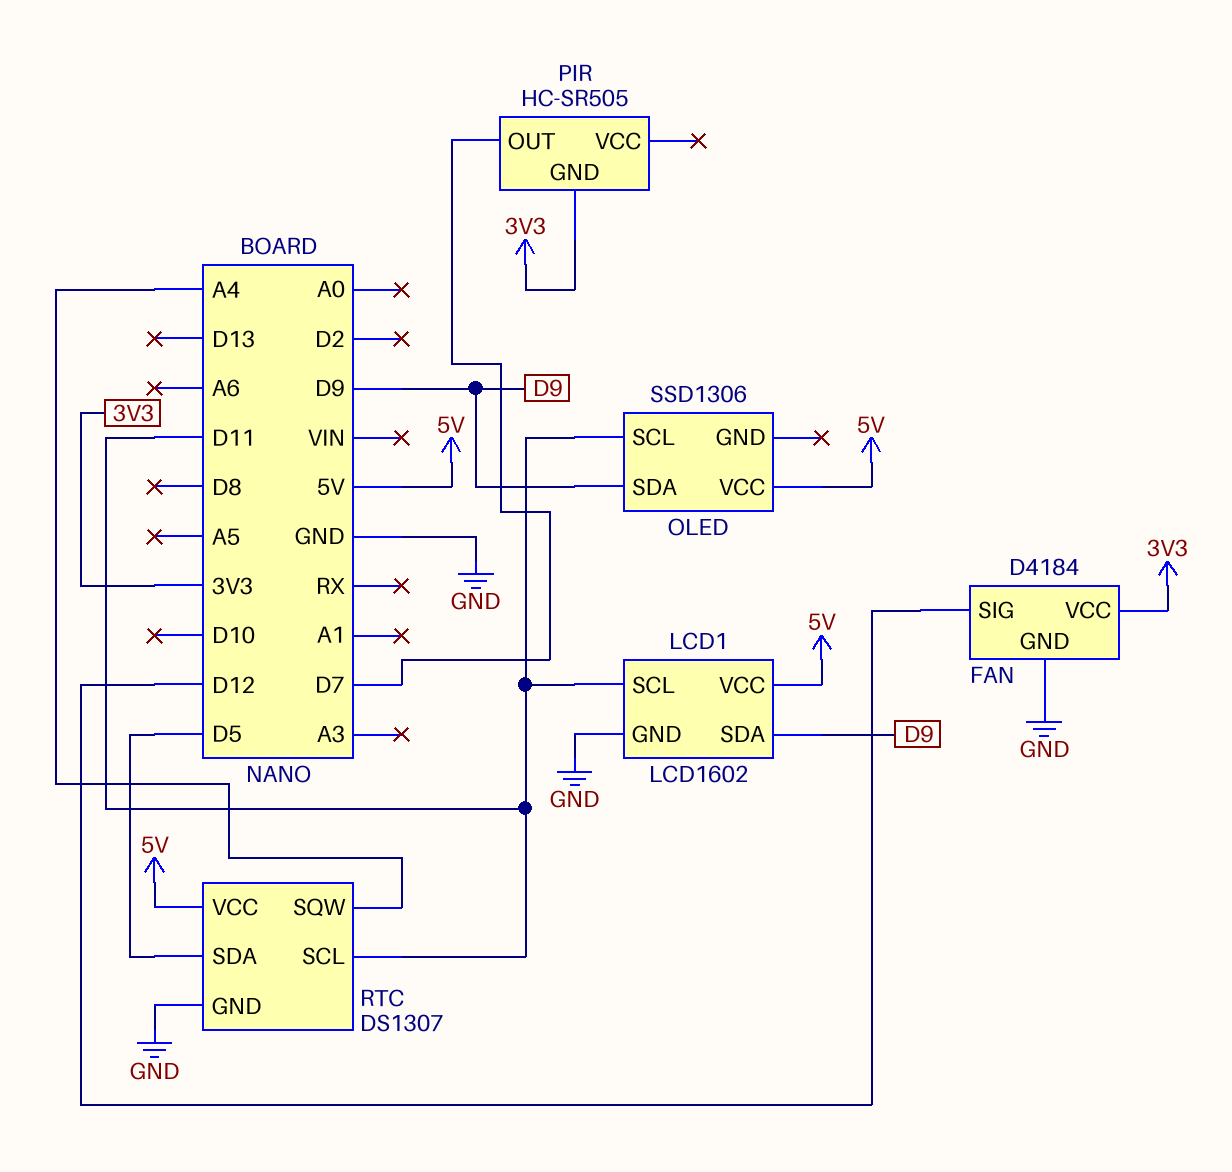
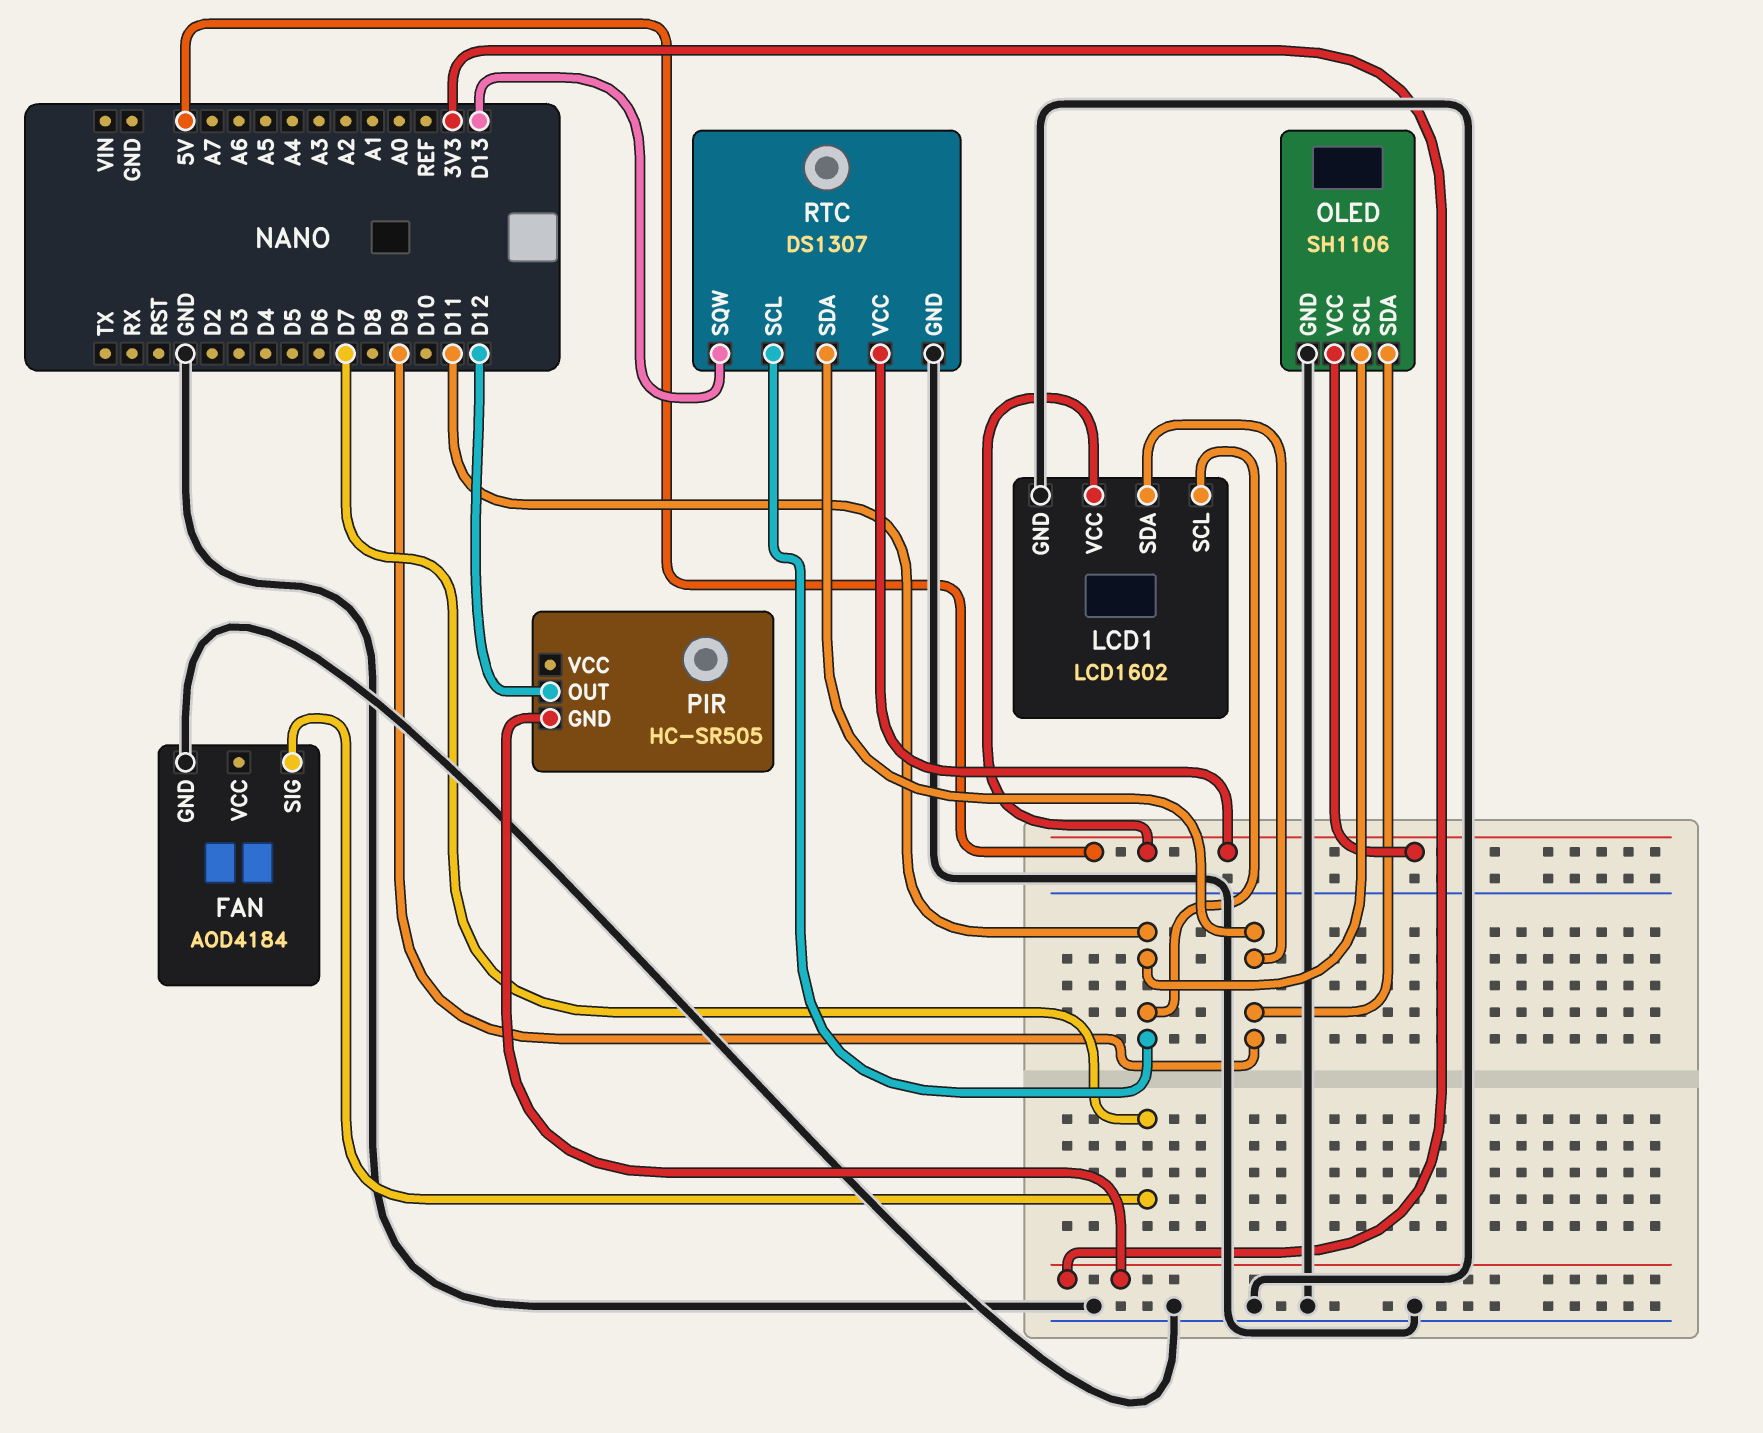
FAN: D4184 -> AOD4184
FAN pin SIG: D12 -> D7
FAN pin VCC: 3V3 -> none
OLED: SSD1306 -> SH1106
OLED pin GND: none -> GND
PIR pin OUT: D7 -> D12
RTC pin SDA: D5 -> D9
RTC pin SQW: A4 -> D13

